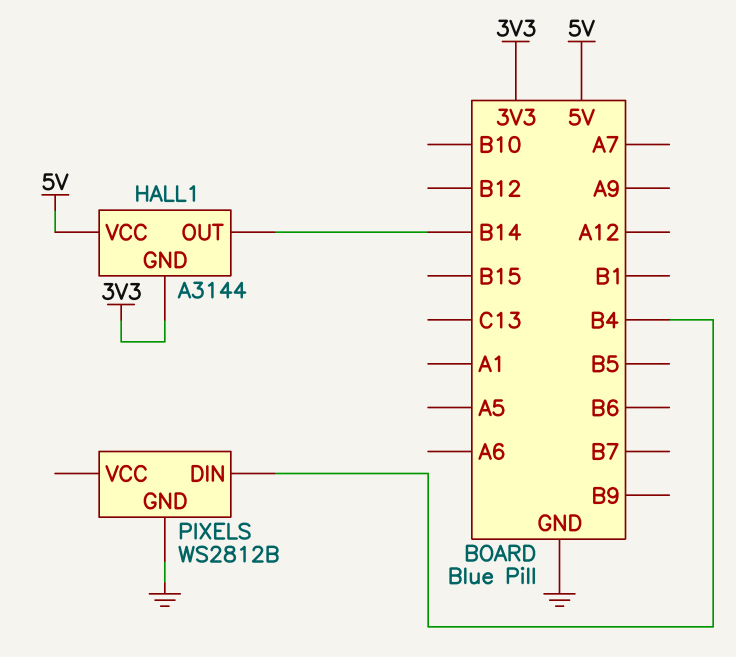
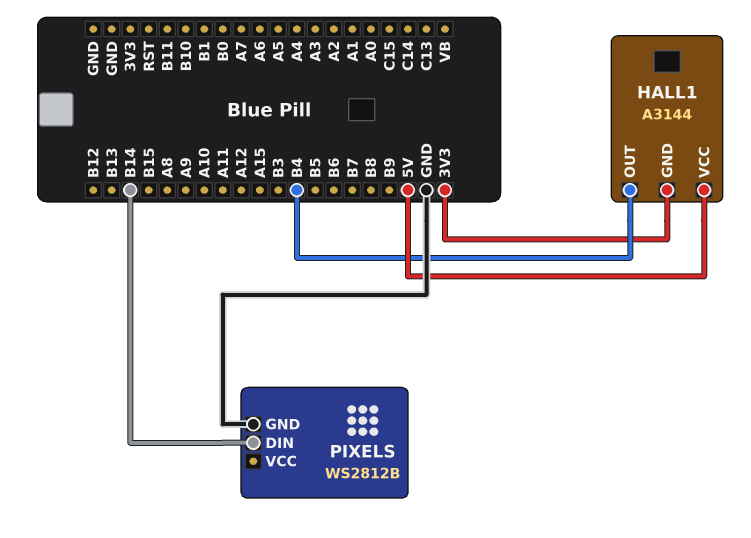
HALL1 pin OUT: B14 -> B4
PIXELS pin DIN: B4 -> B14

